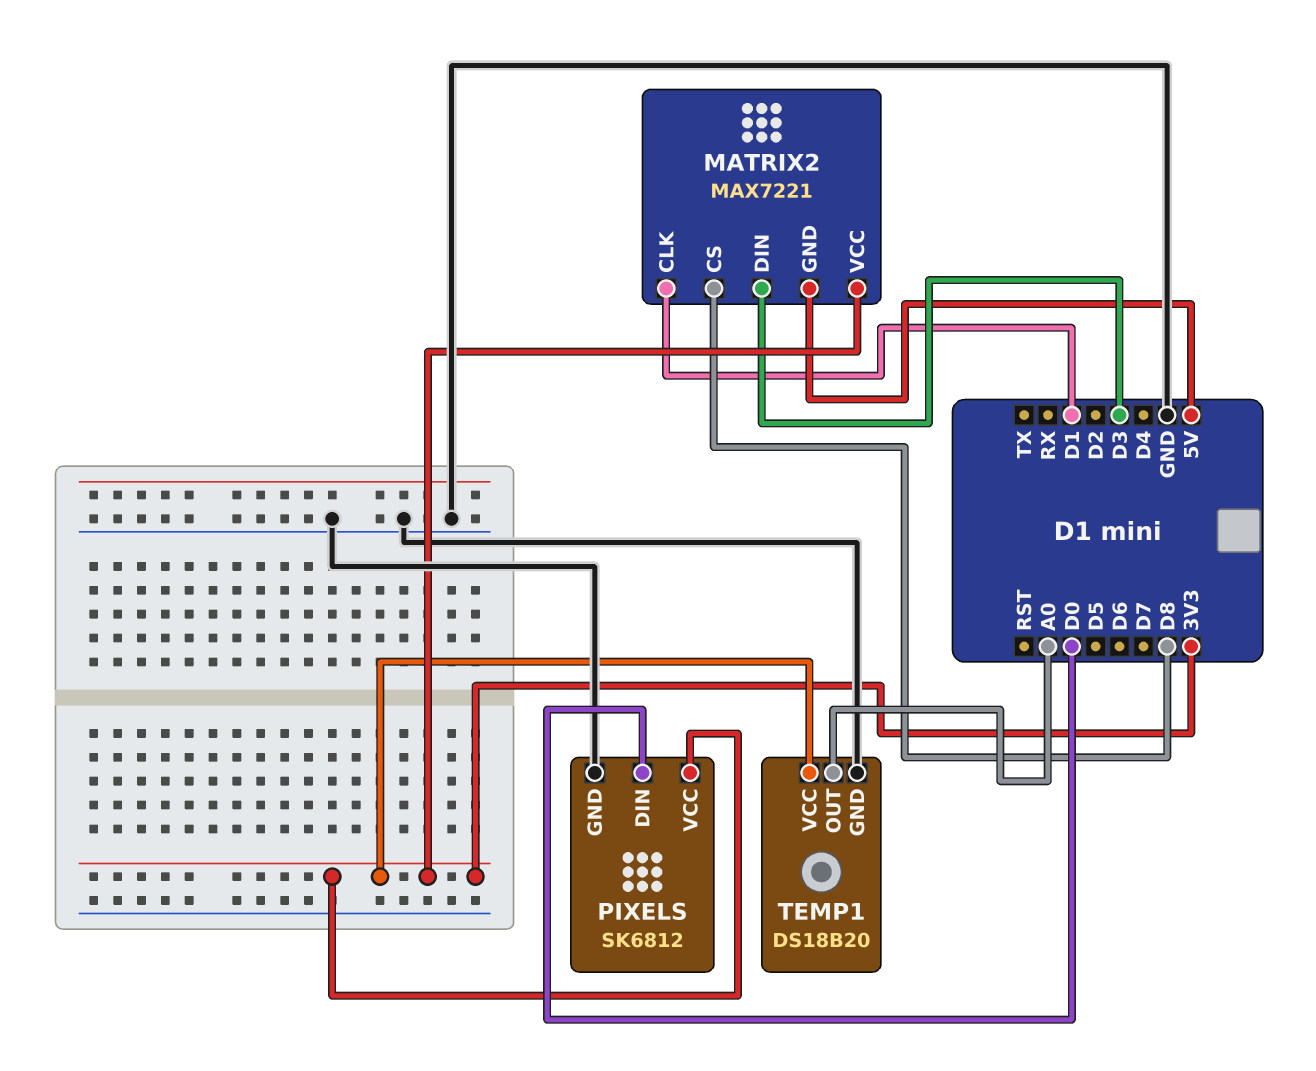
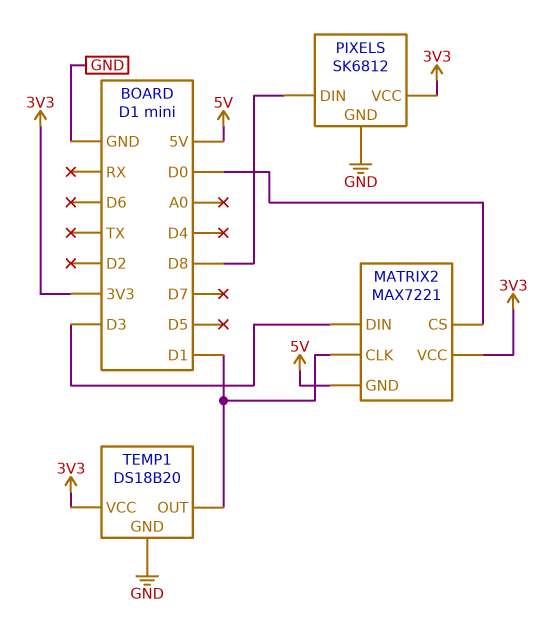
MATRIX2 pin CS: D8 -> D0
PIXELS pin DIN: D0 -> D8
TEMP1 pin OUT: A0 -> D1

